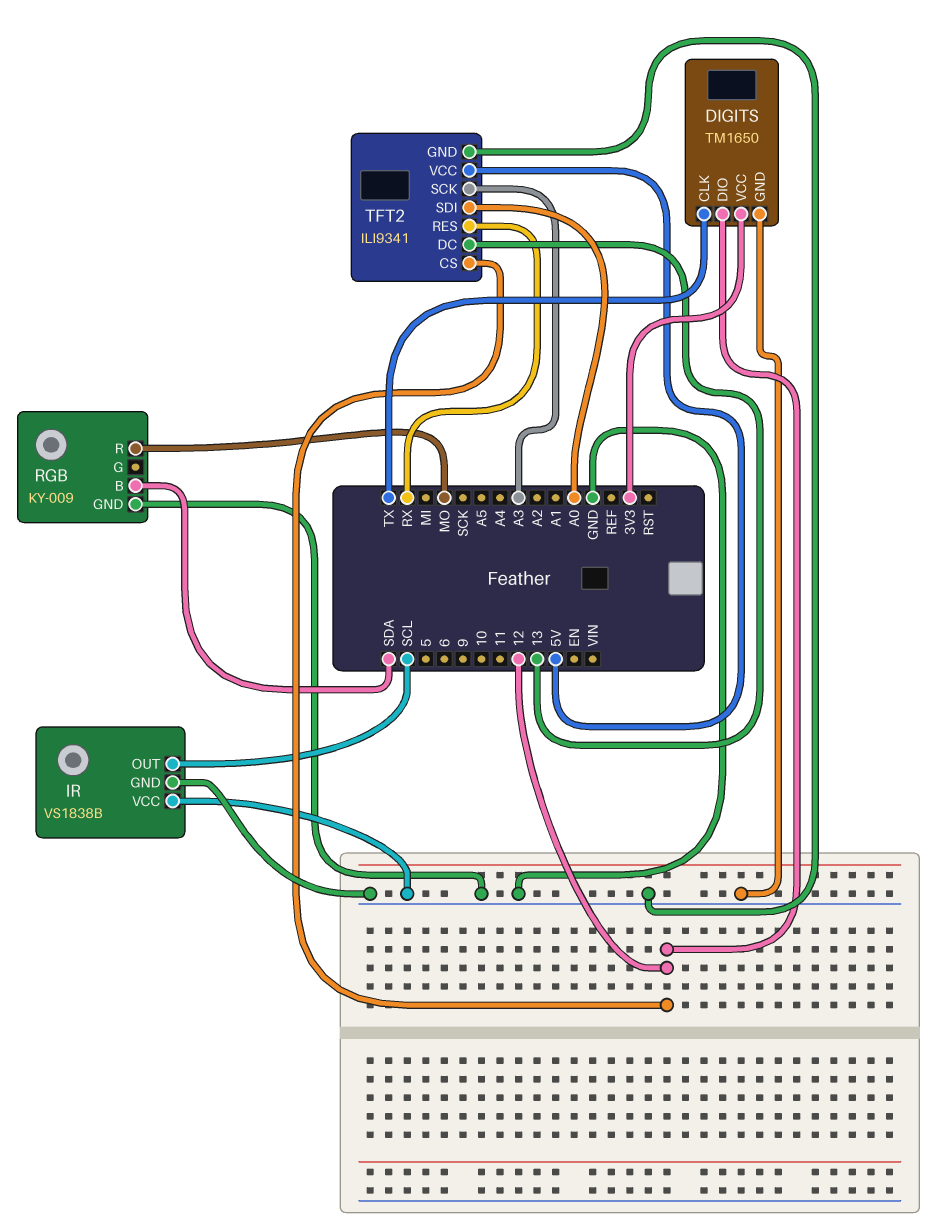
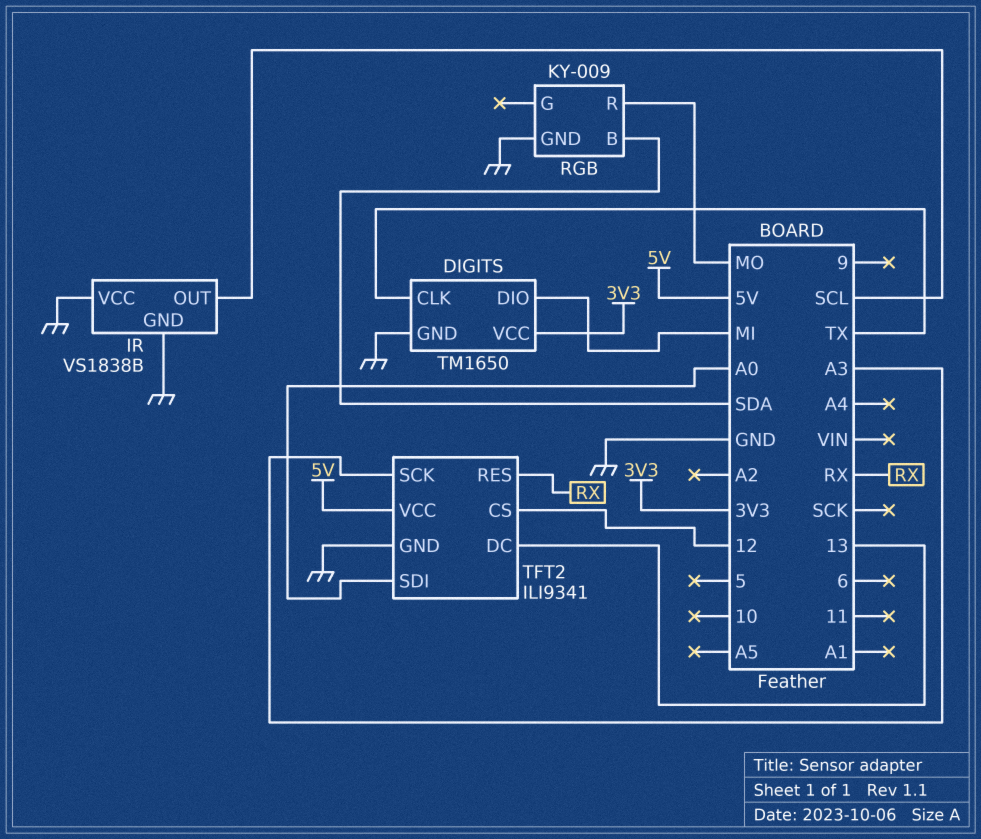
DIGITS pin DIO: 12 -> MI

